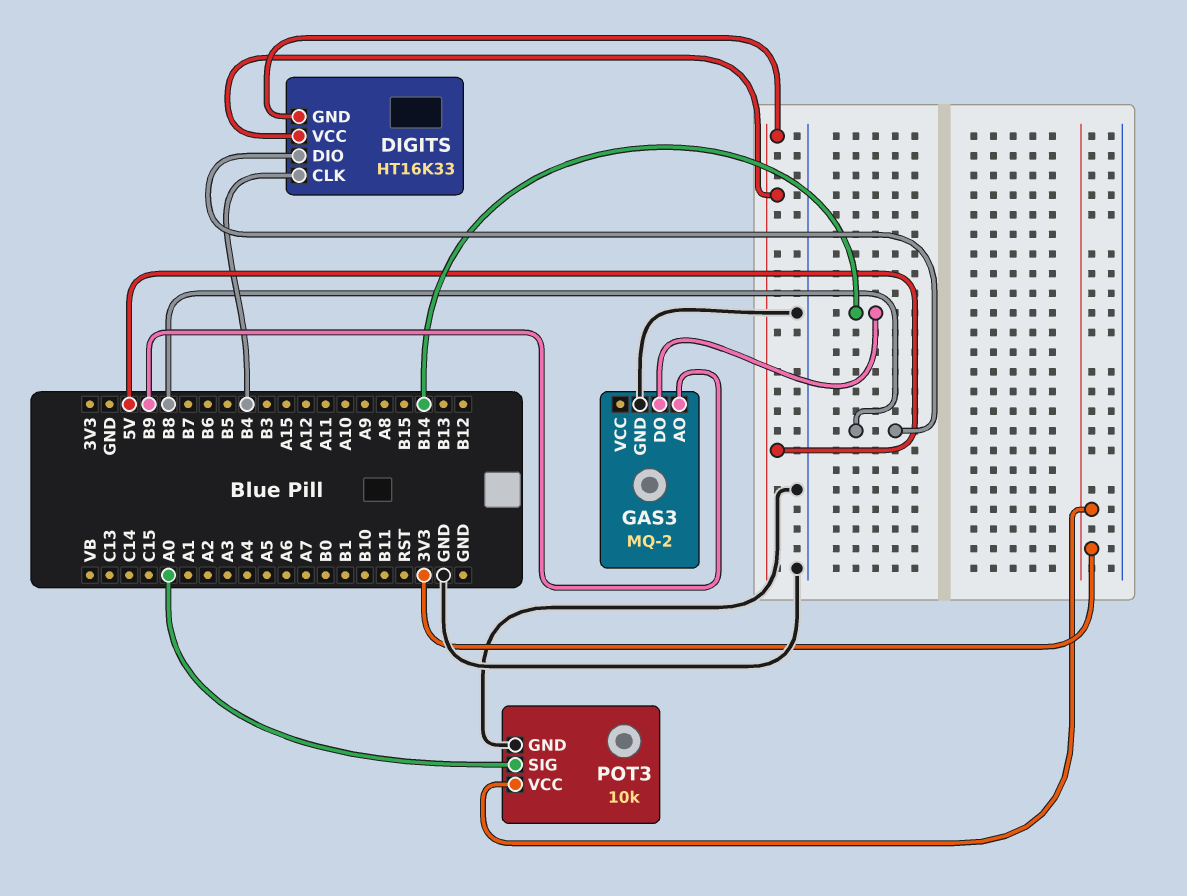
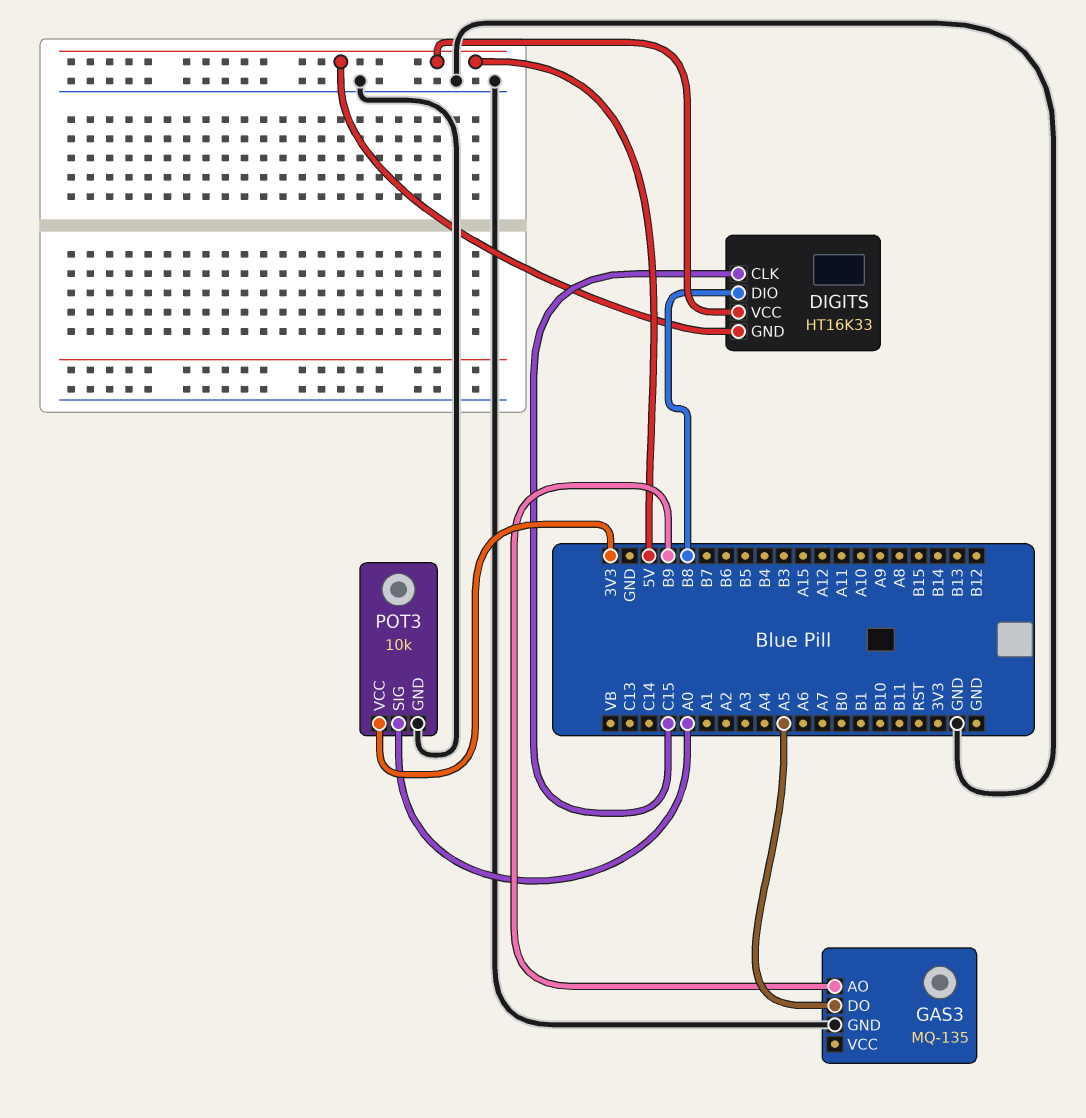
DIGITS pin CLK: B4 -> C15
GAS3: MQ-2 -> MQ-135
GAS3 pin DO: B14 -> A5

